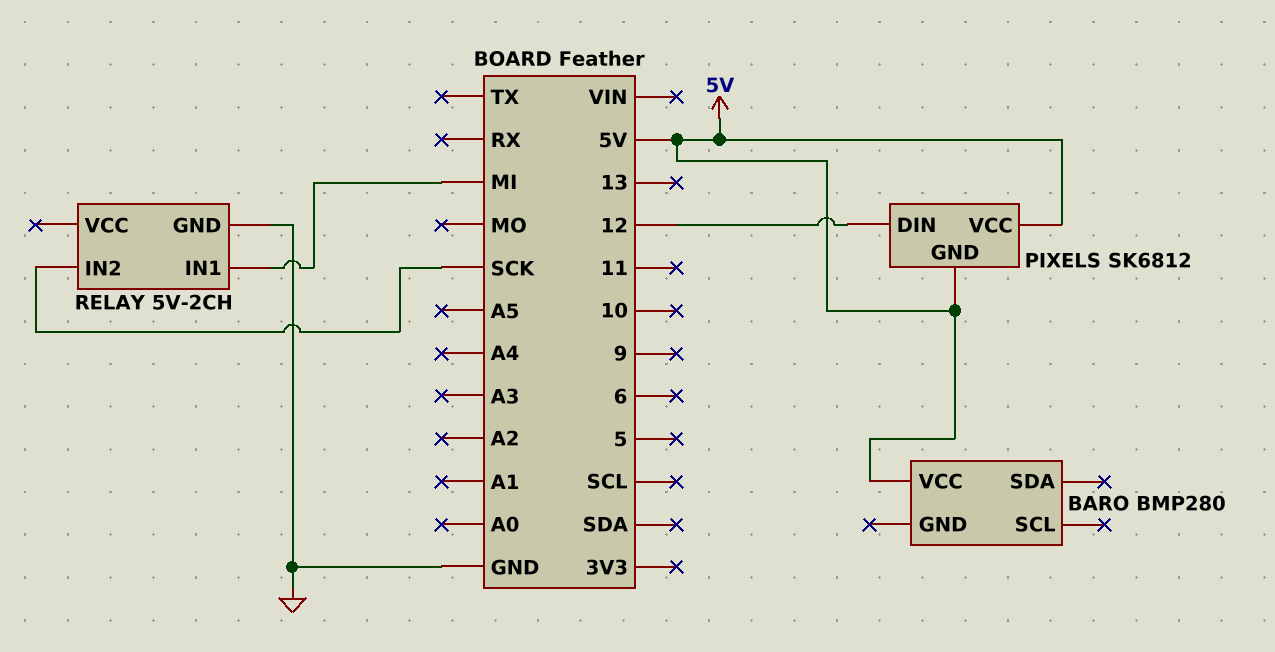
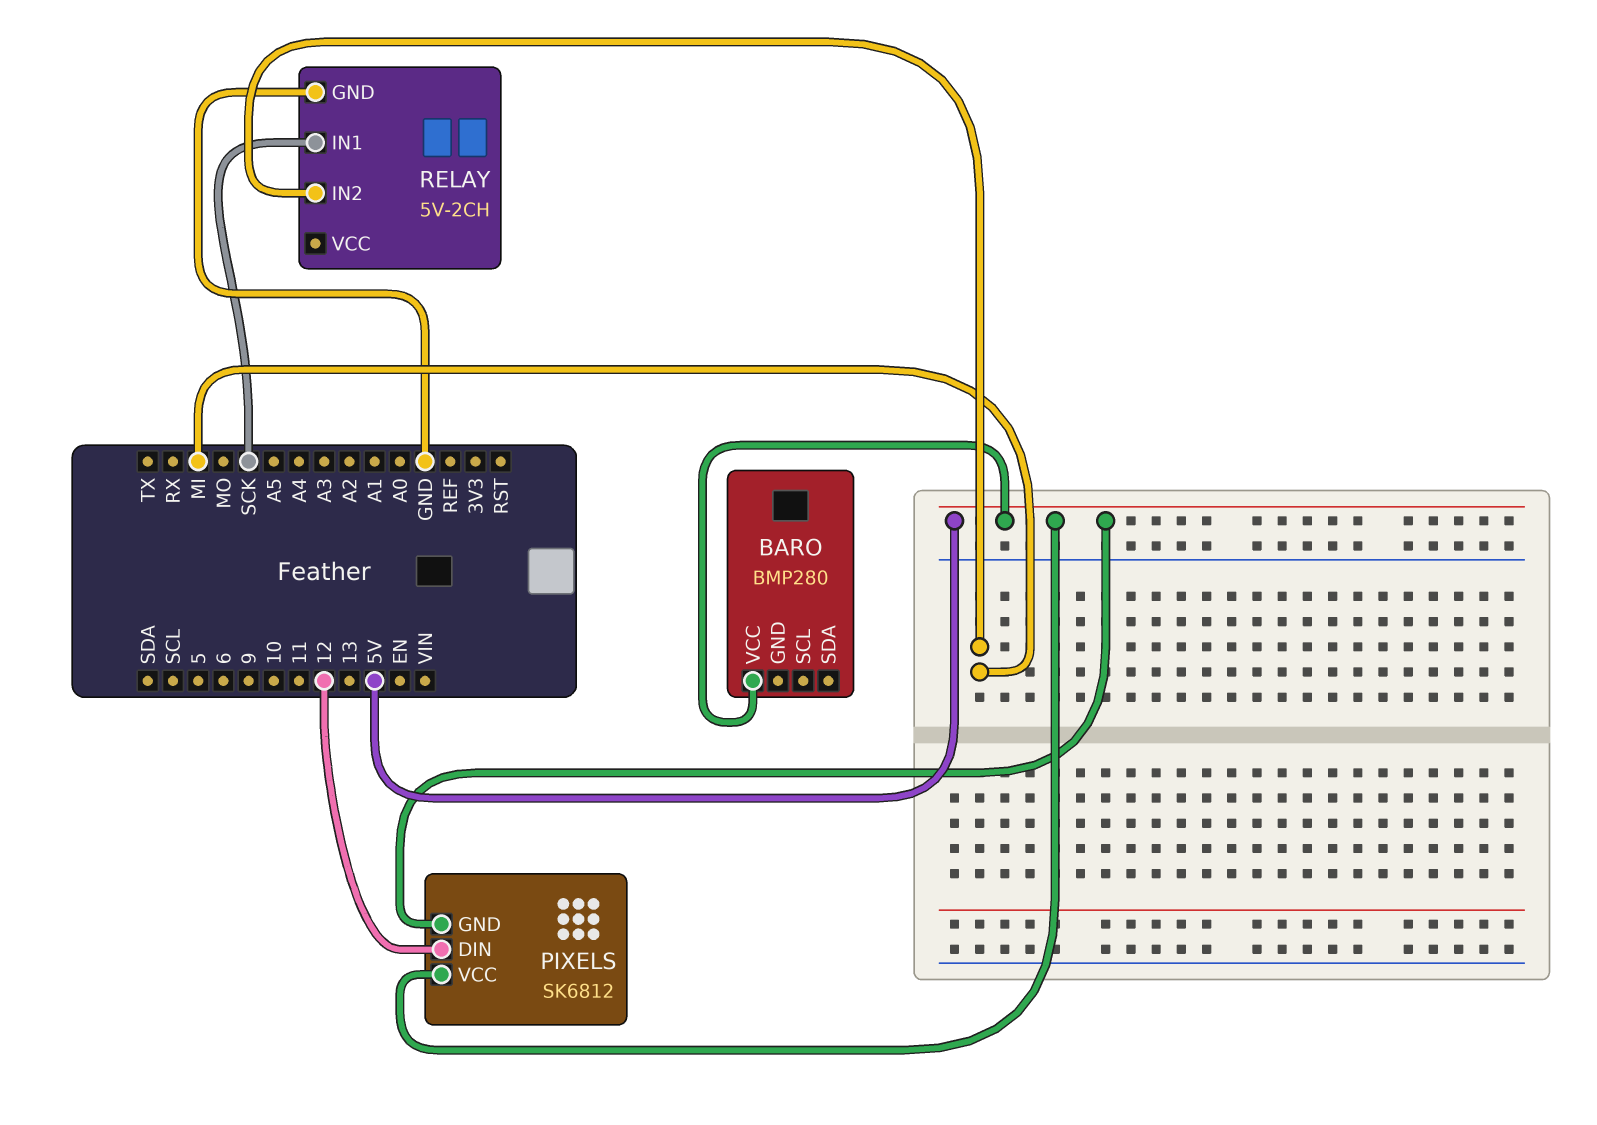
RELAY pin IN1: MI -> SCK
RELAY pin IN2: SCK -> MI

